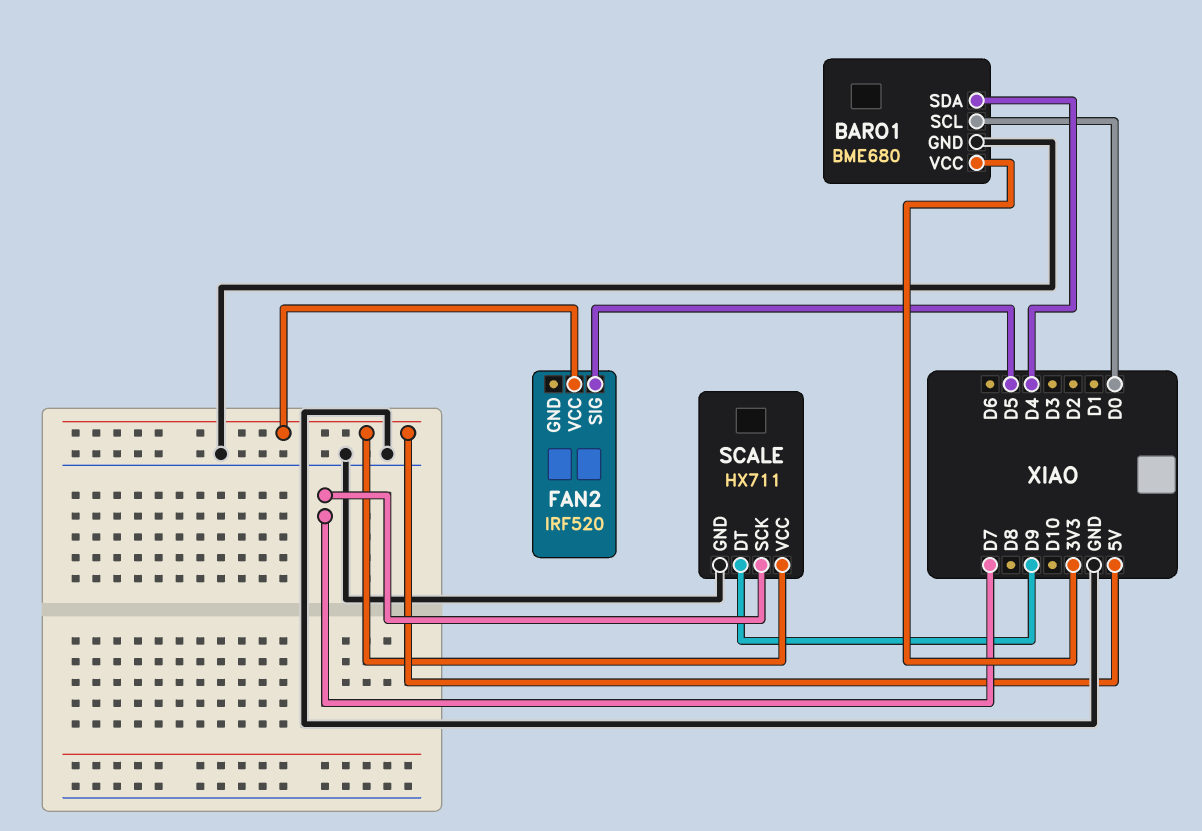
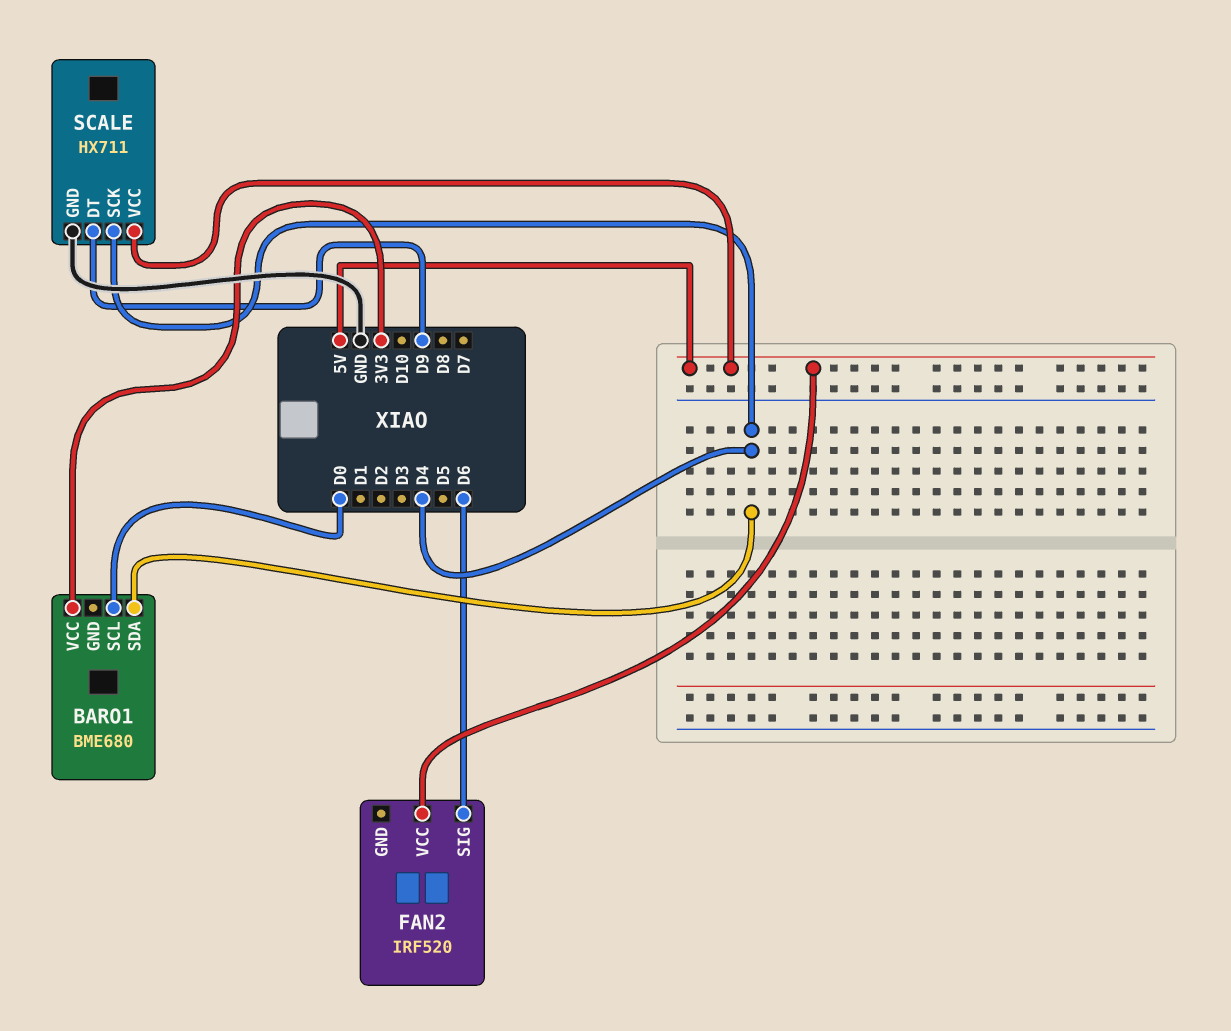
BARO1 pin GND: GND -> none
FAN2 pin SIG: D5 -> D6
SCALE pin SCK: D7 -> D4

